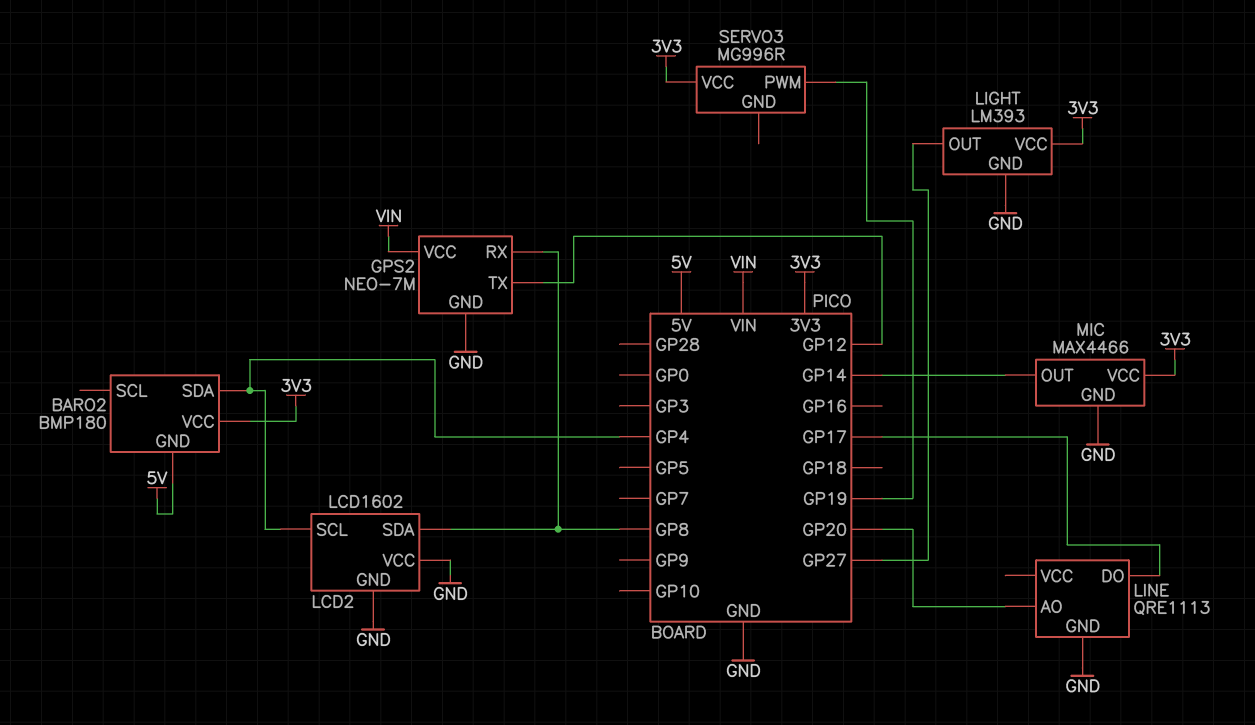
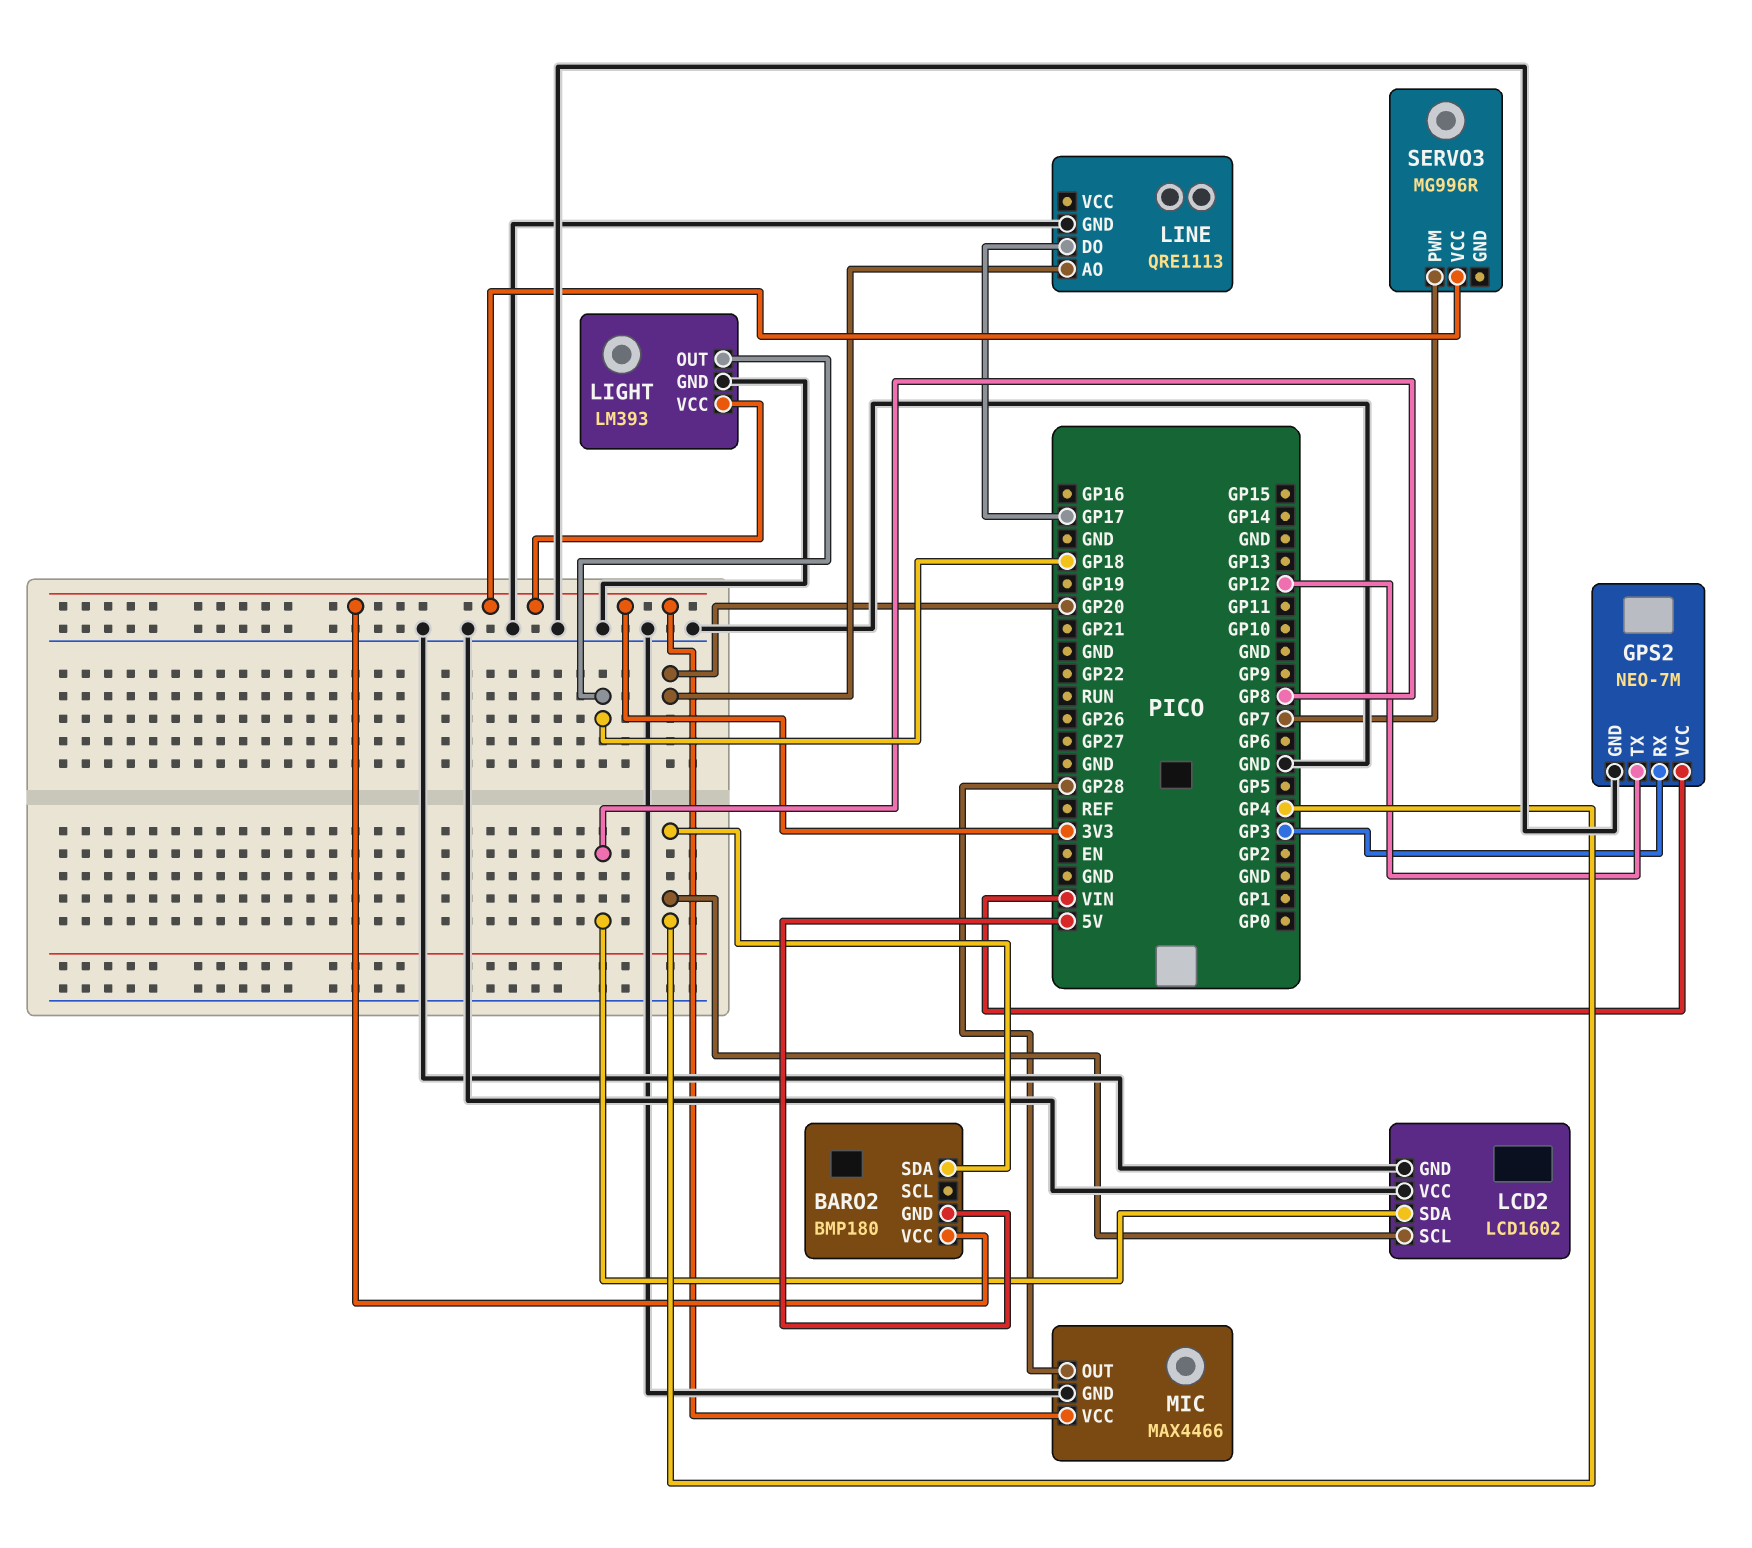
GPS2 pin RX: GP8 -> GP3
LIGHT pin OUT: GP27 -> GP18
MIC pin OUT: GP14 -> GP28
SERVO3 pin PWM: GP19 -> GP7

